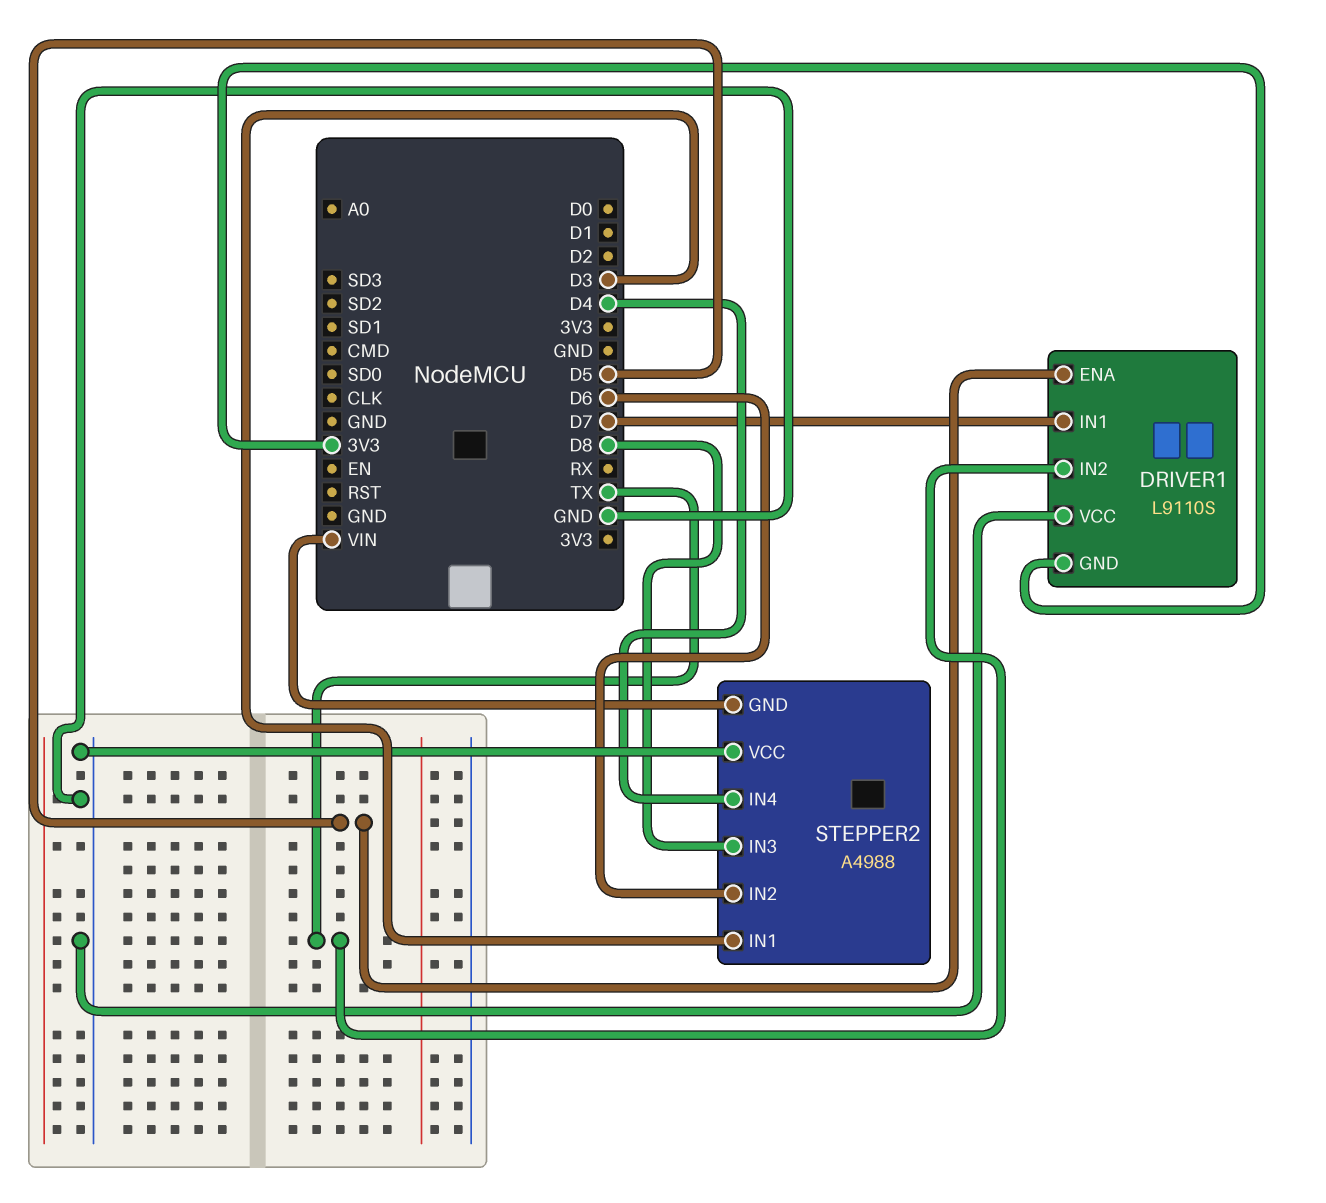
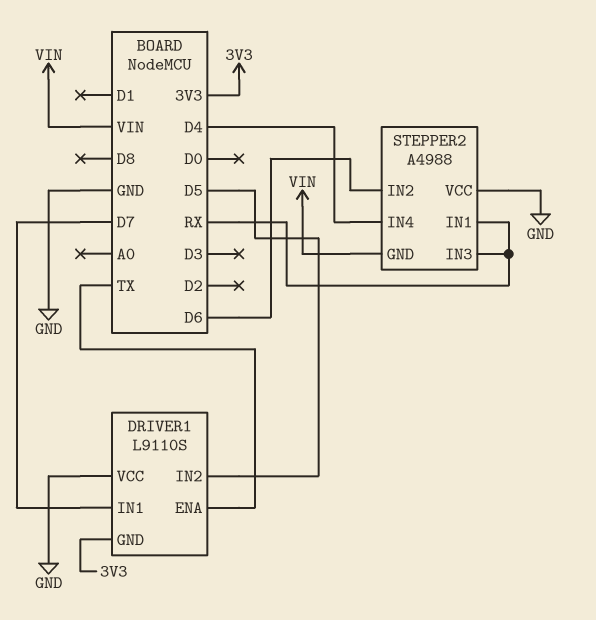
DRIVER1 pin ENA: D5 -> TX
DRIVER1 pin IN2: TX -> D5
STEPPER2 pin IN1: D3 -> RX
STEPPER2 pin IN3: D8 -> RX

